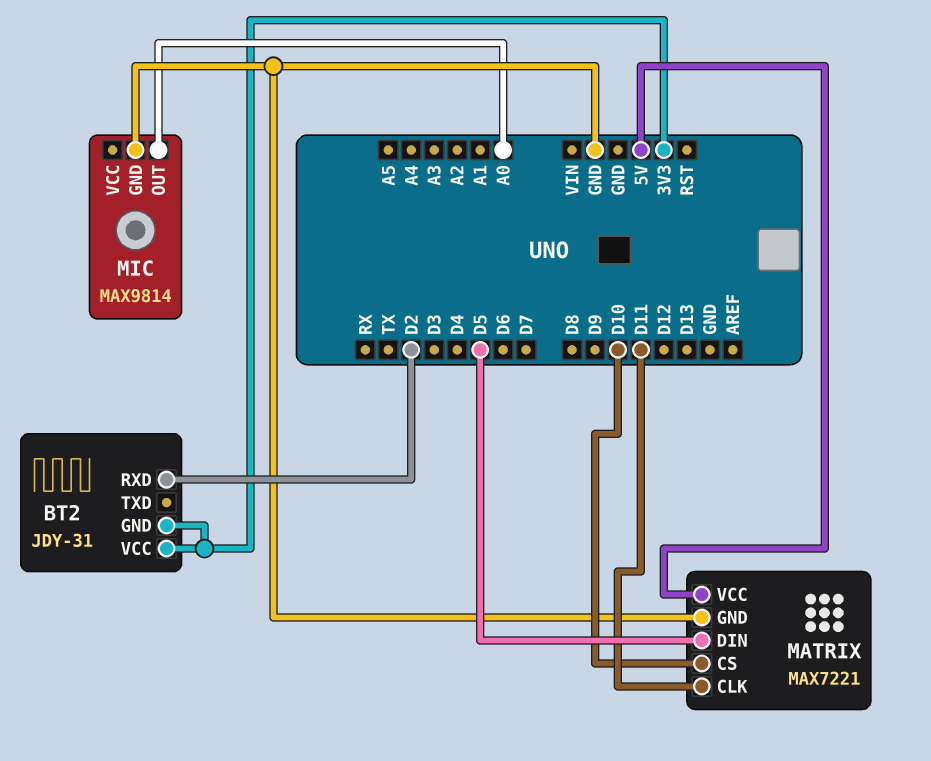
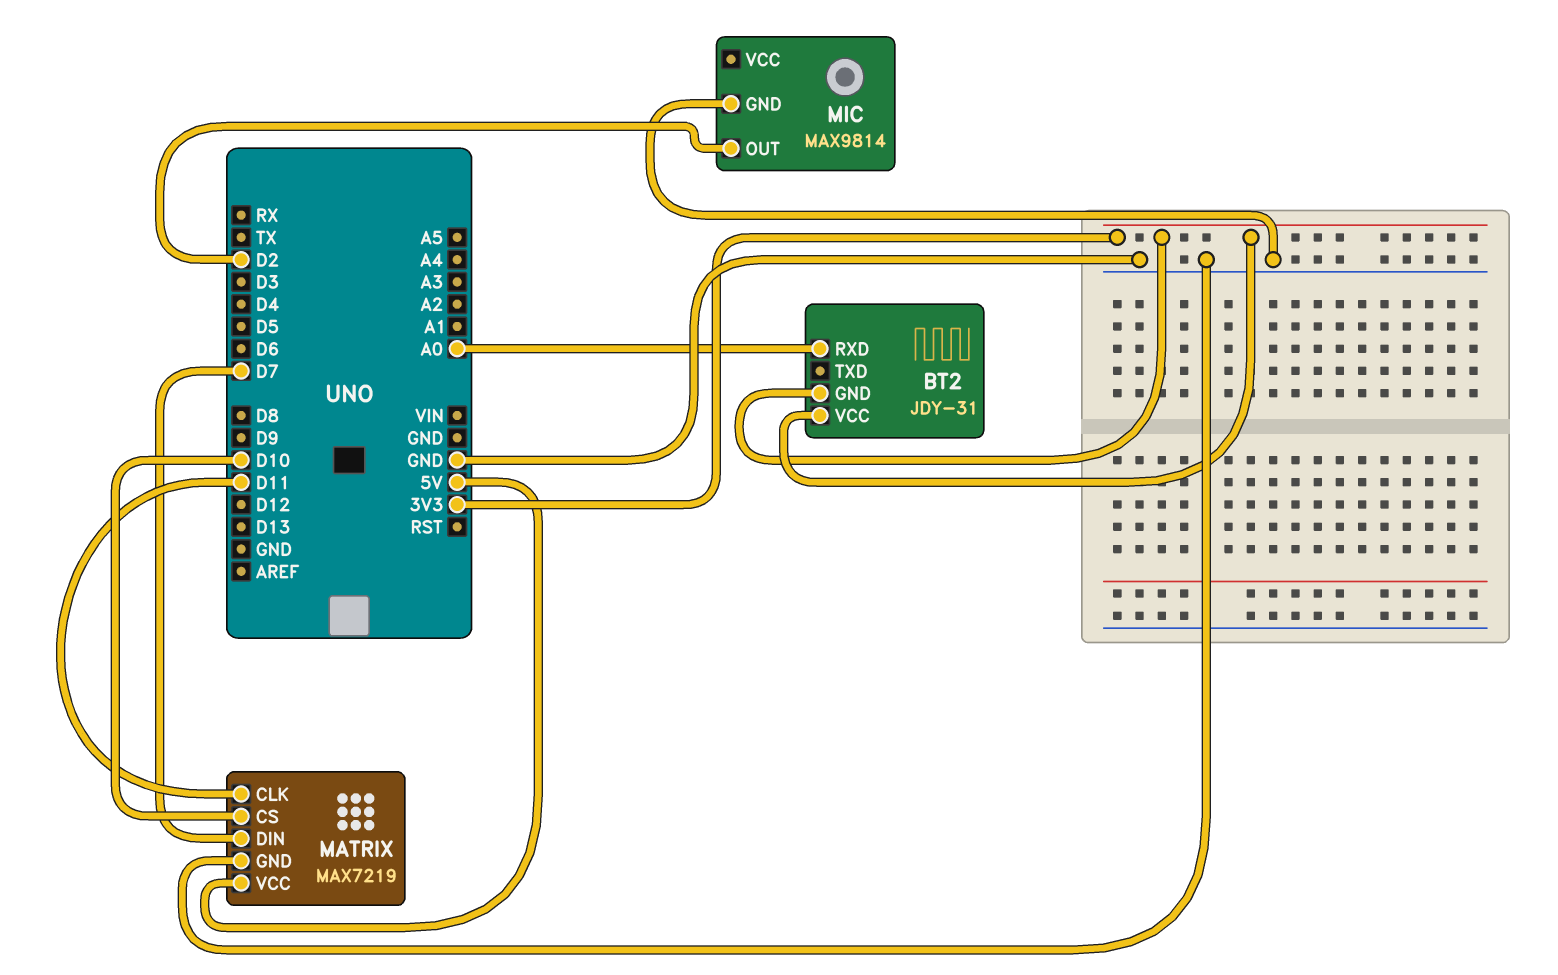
BT2 pin RXD: D2 -> A0
MATRIX: MAX7221 -> MAX7219
MATRIX pin DIN: D5 -> D7
MIC pin OUT: A0 -> D2

